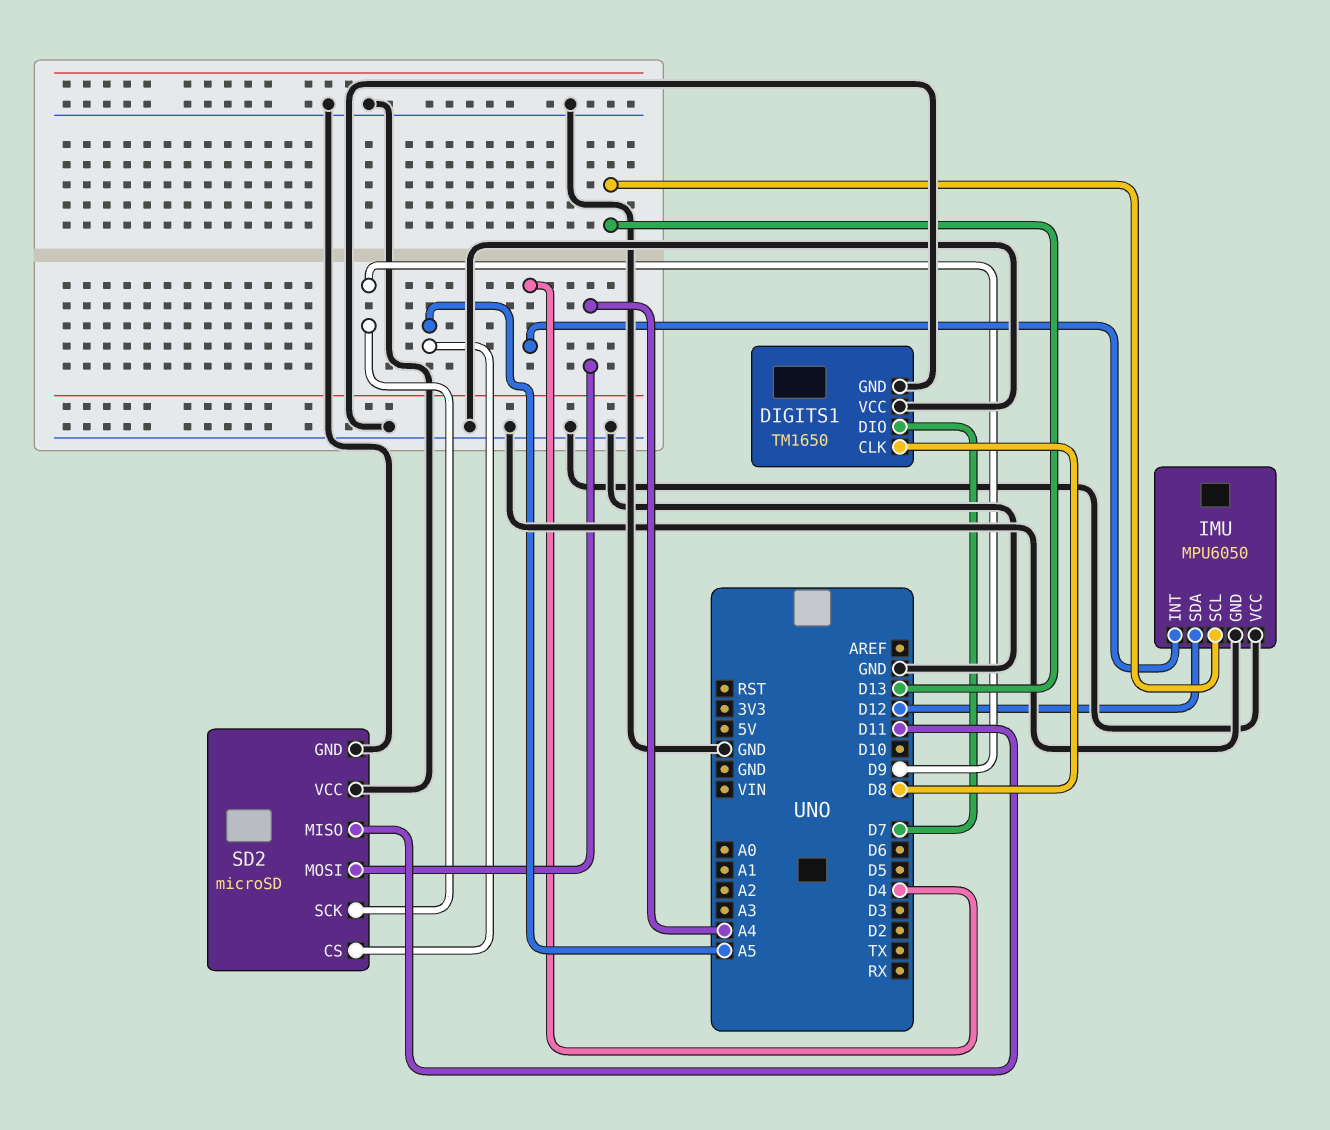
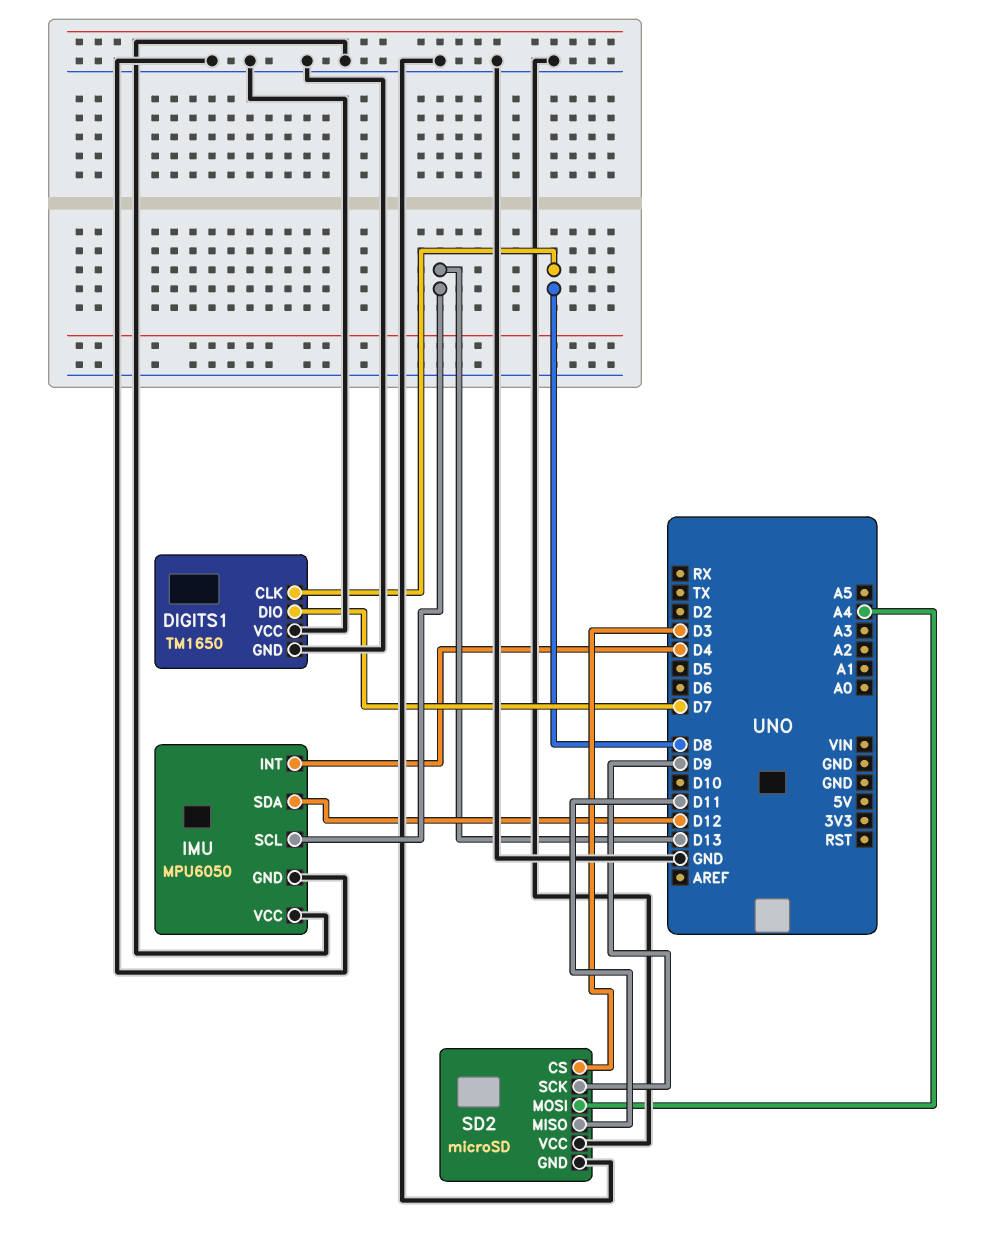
SD2 pin CS: A5 -> D3

